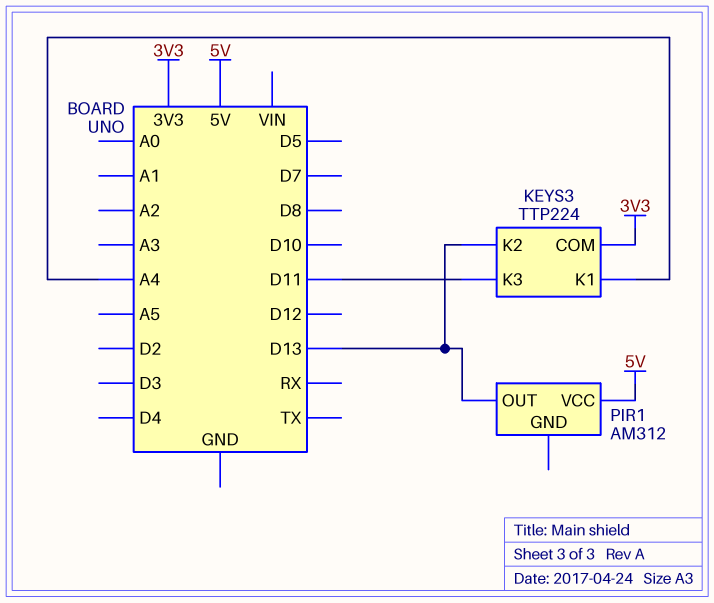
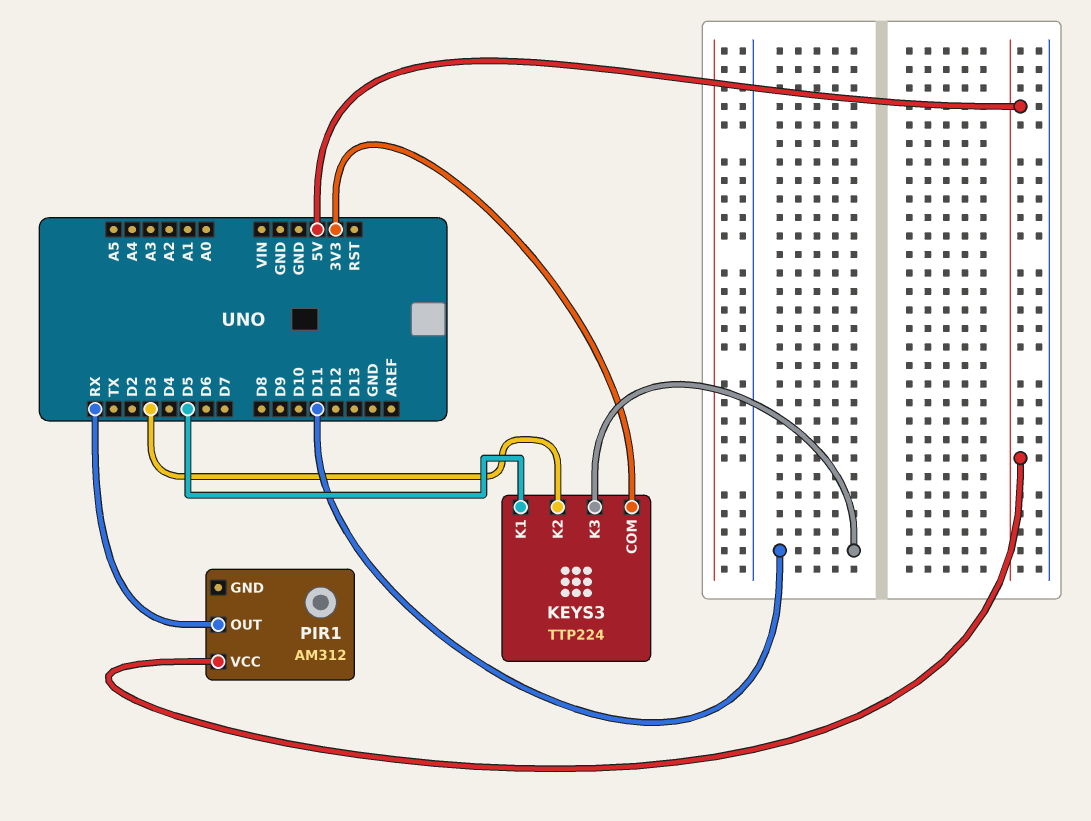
KEYS3 pin K1: A4 -> D5
KEYS3 pin K2: D13 -> D3
PIR1 pin OUT: D13 -> RX

